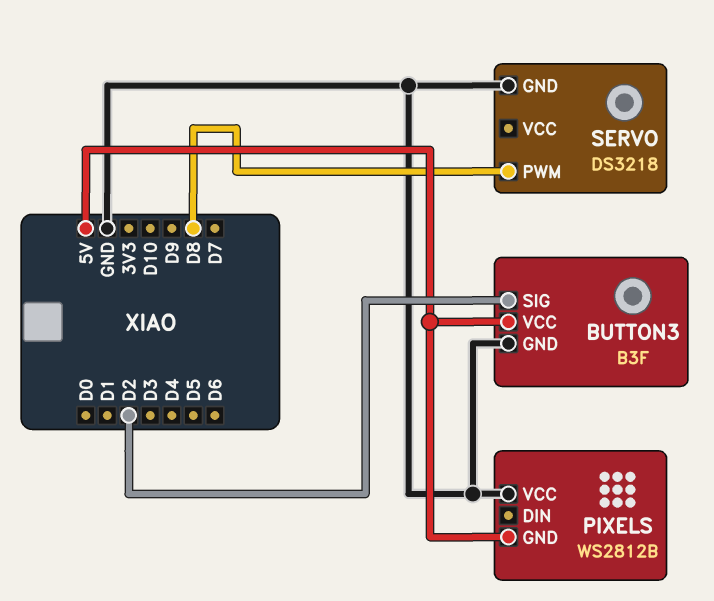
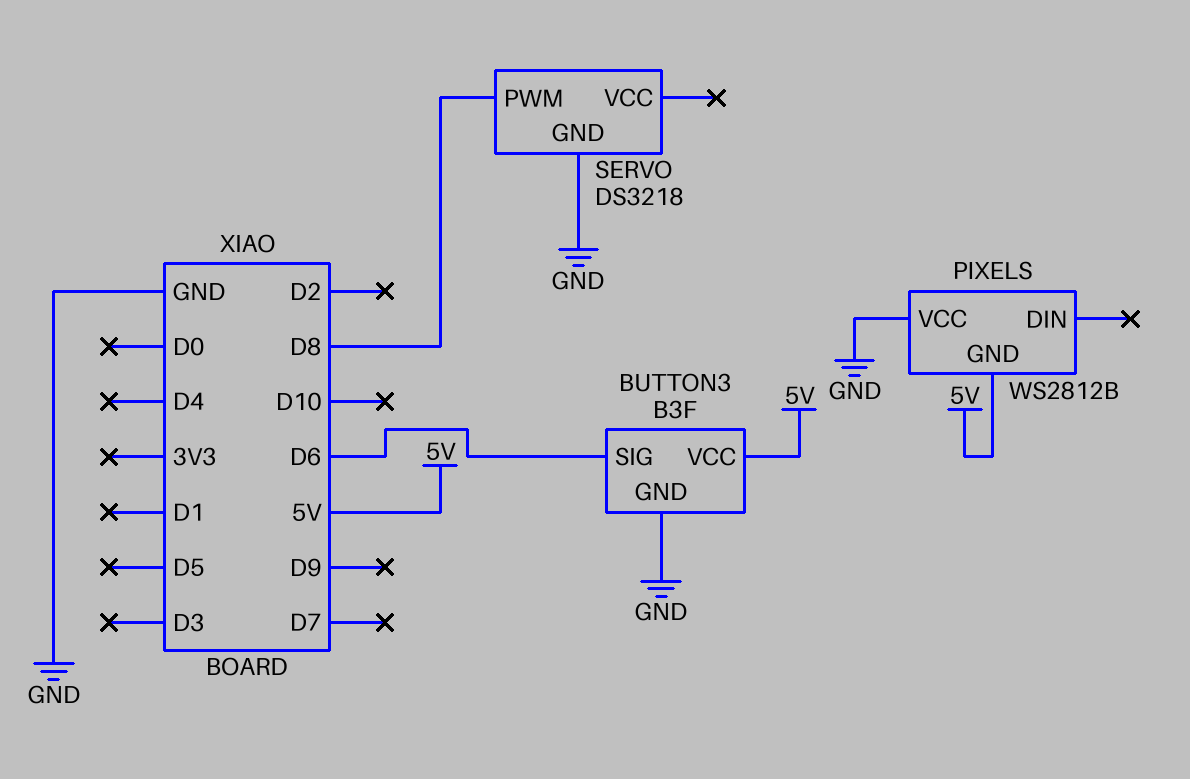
BUTTON3 pin SIG: D2 -> D6

